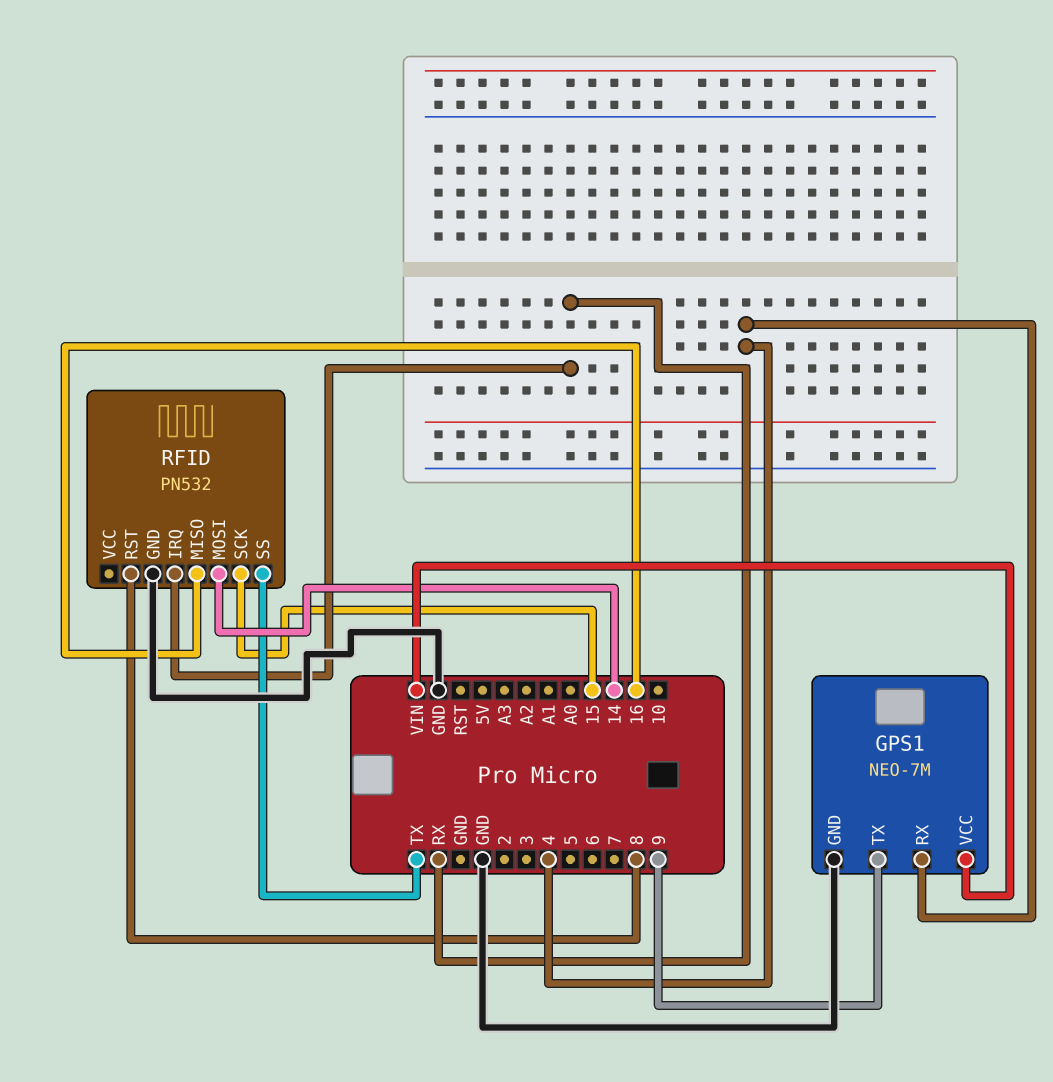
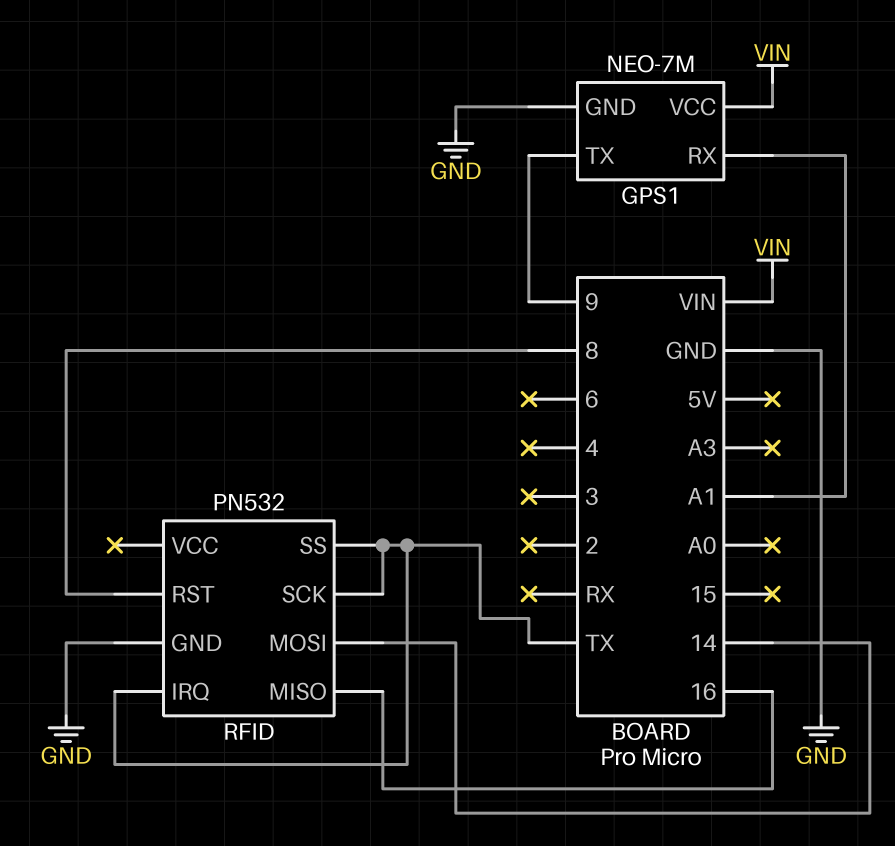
GPS1 pin RX: 4 -> A1
RFID pin IRQ: RX -> TX
RFID pin SCK: 15 -> TX

